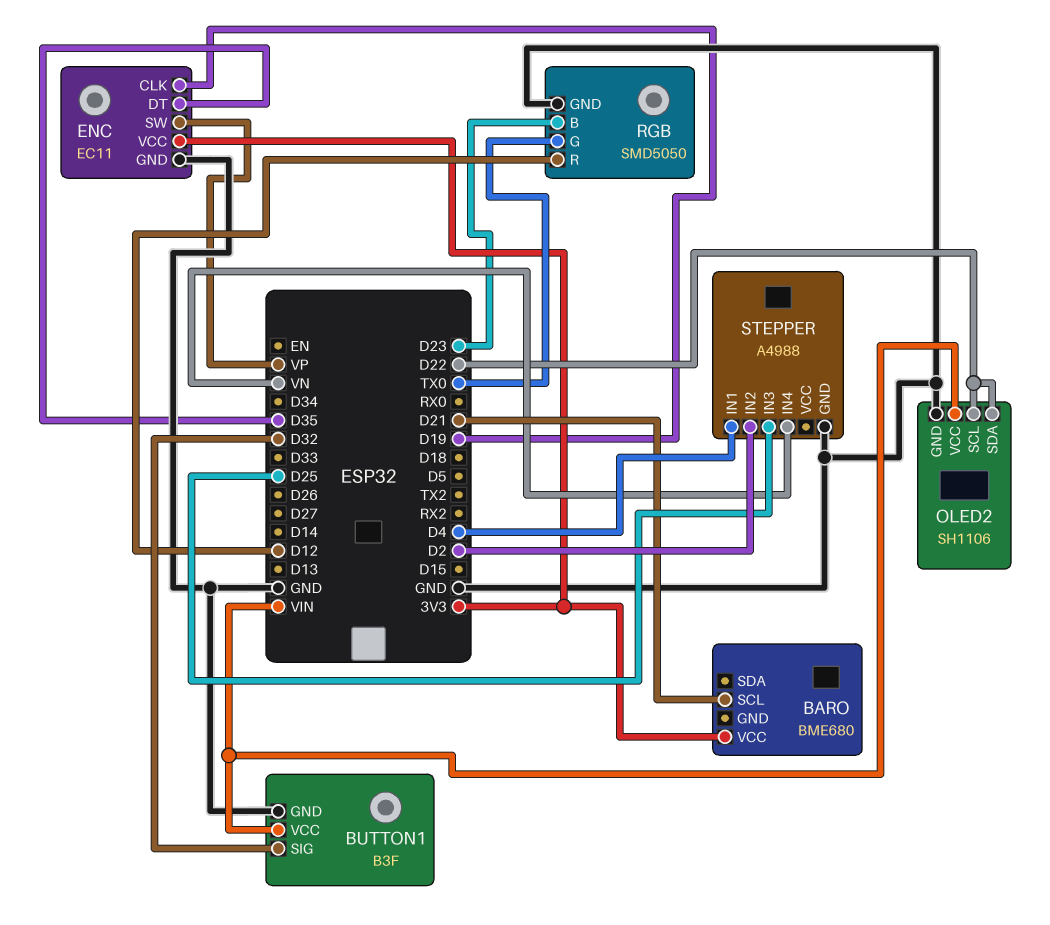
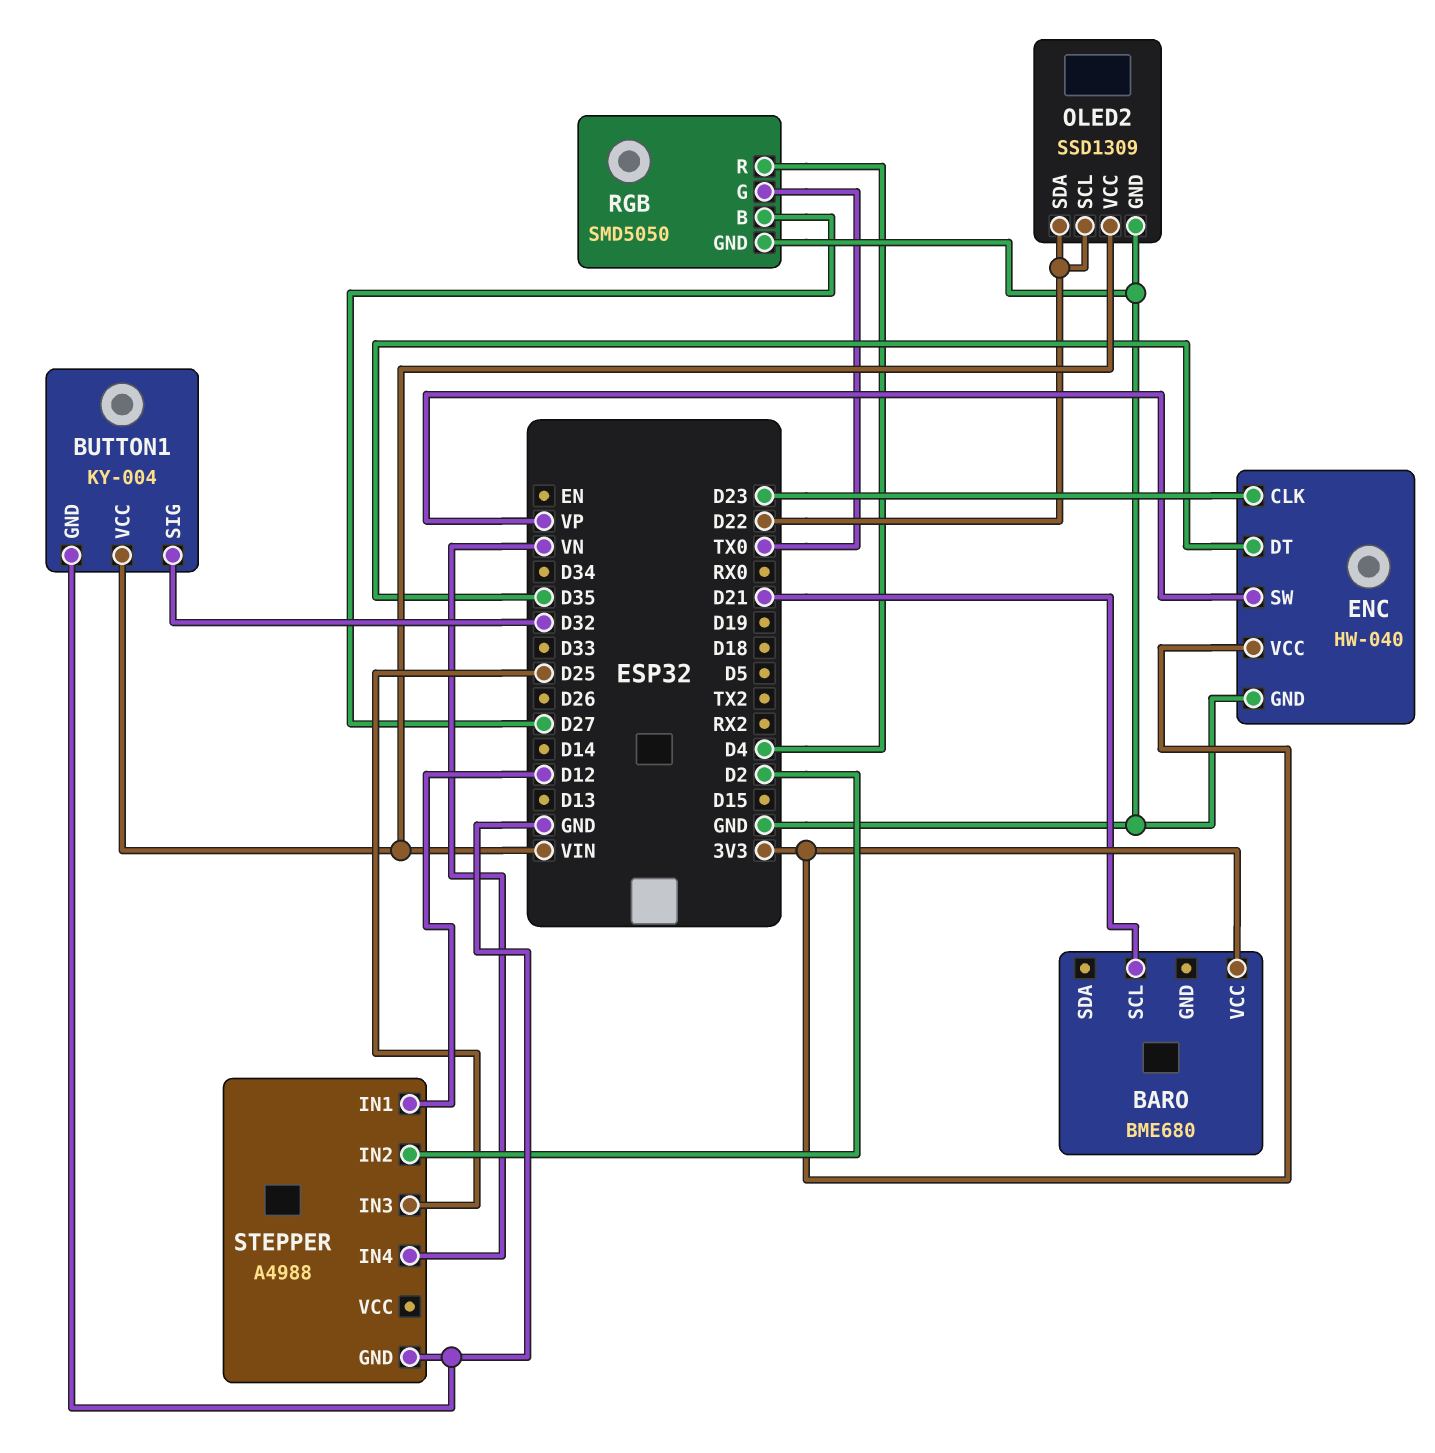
BUTTON1: B3F -> KY-004
ENC: EC11 -> HW-040
ENC pin CLK: D19 -> D23
OLED2: SH1106 -> SSD1309
RGB pin B: D23 -> D27
RGB pin R: D12 -> D4
STEPPER pin IN1: D4 -> D12

